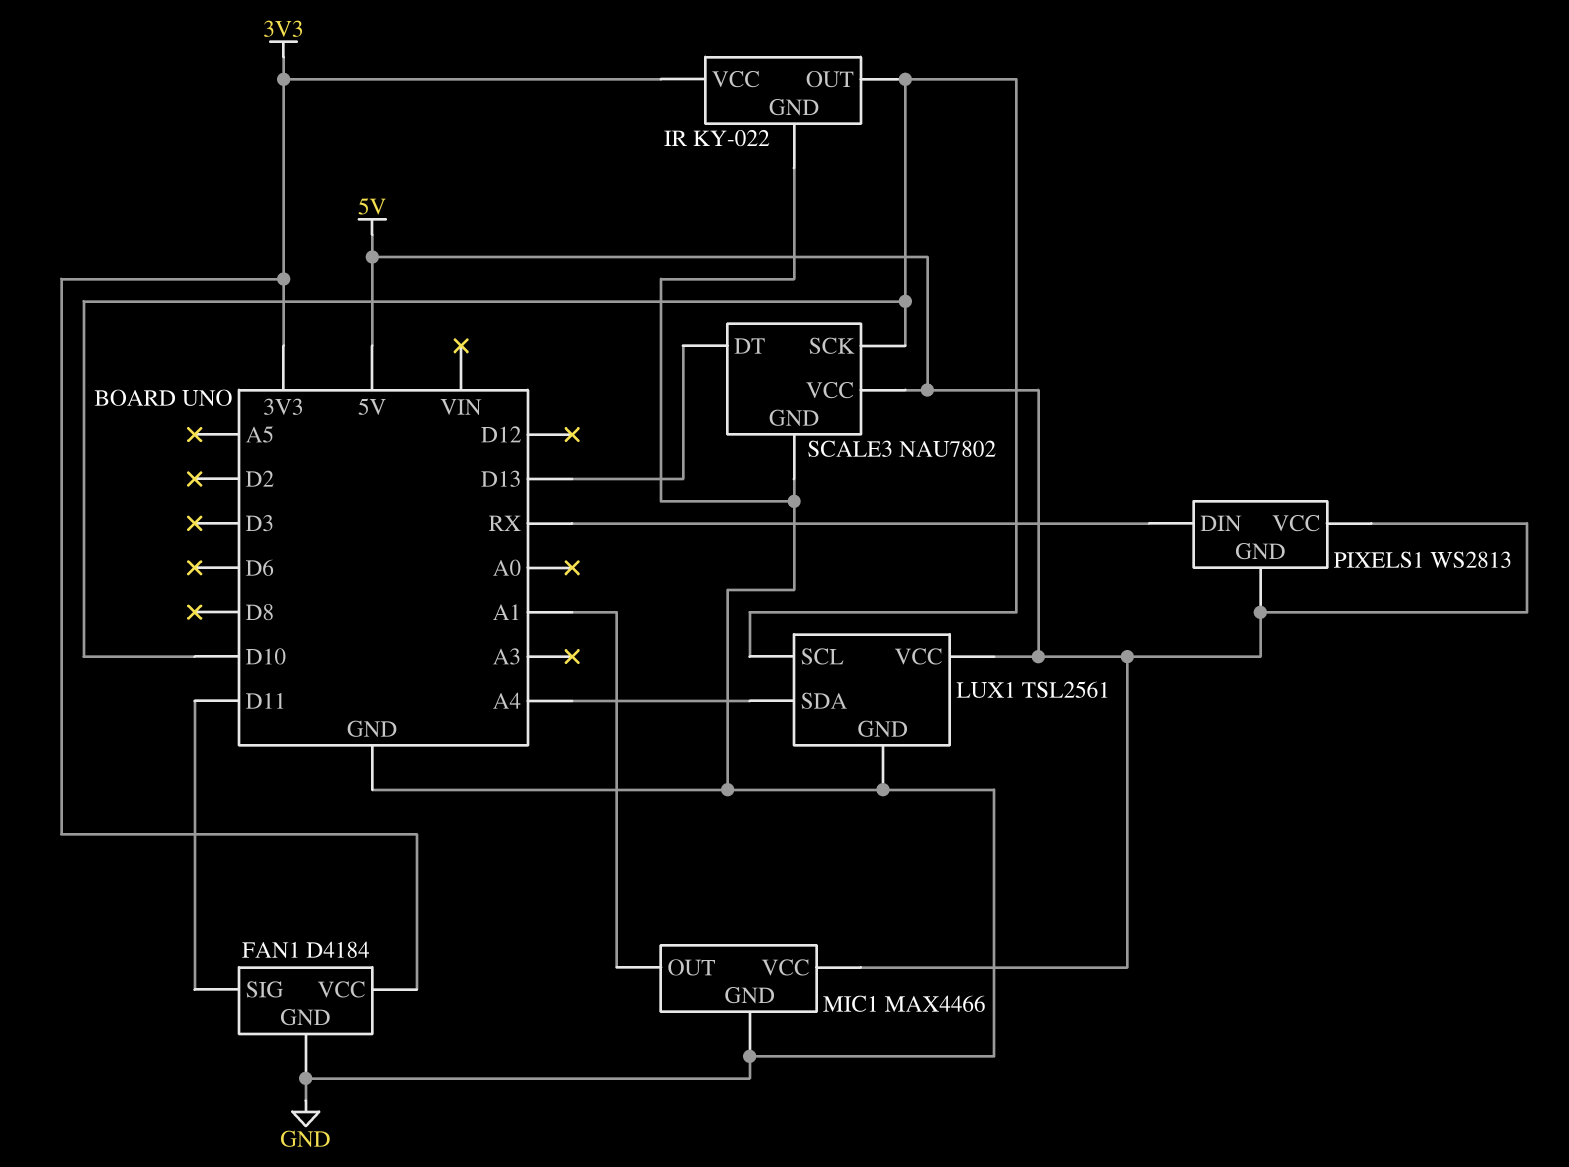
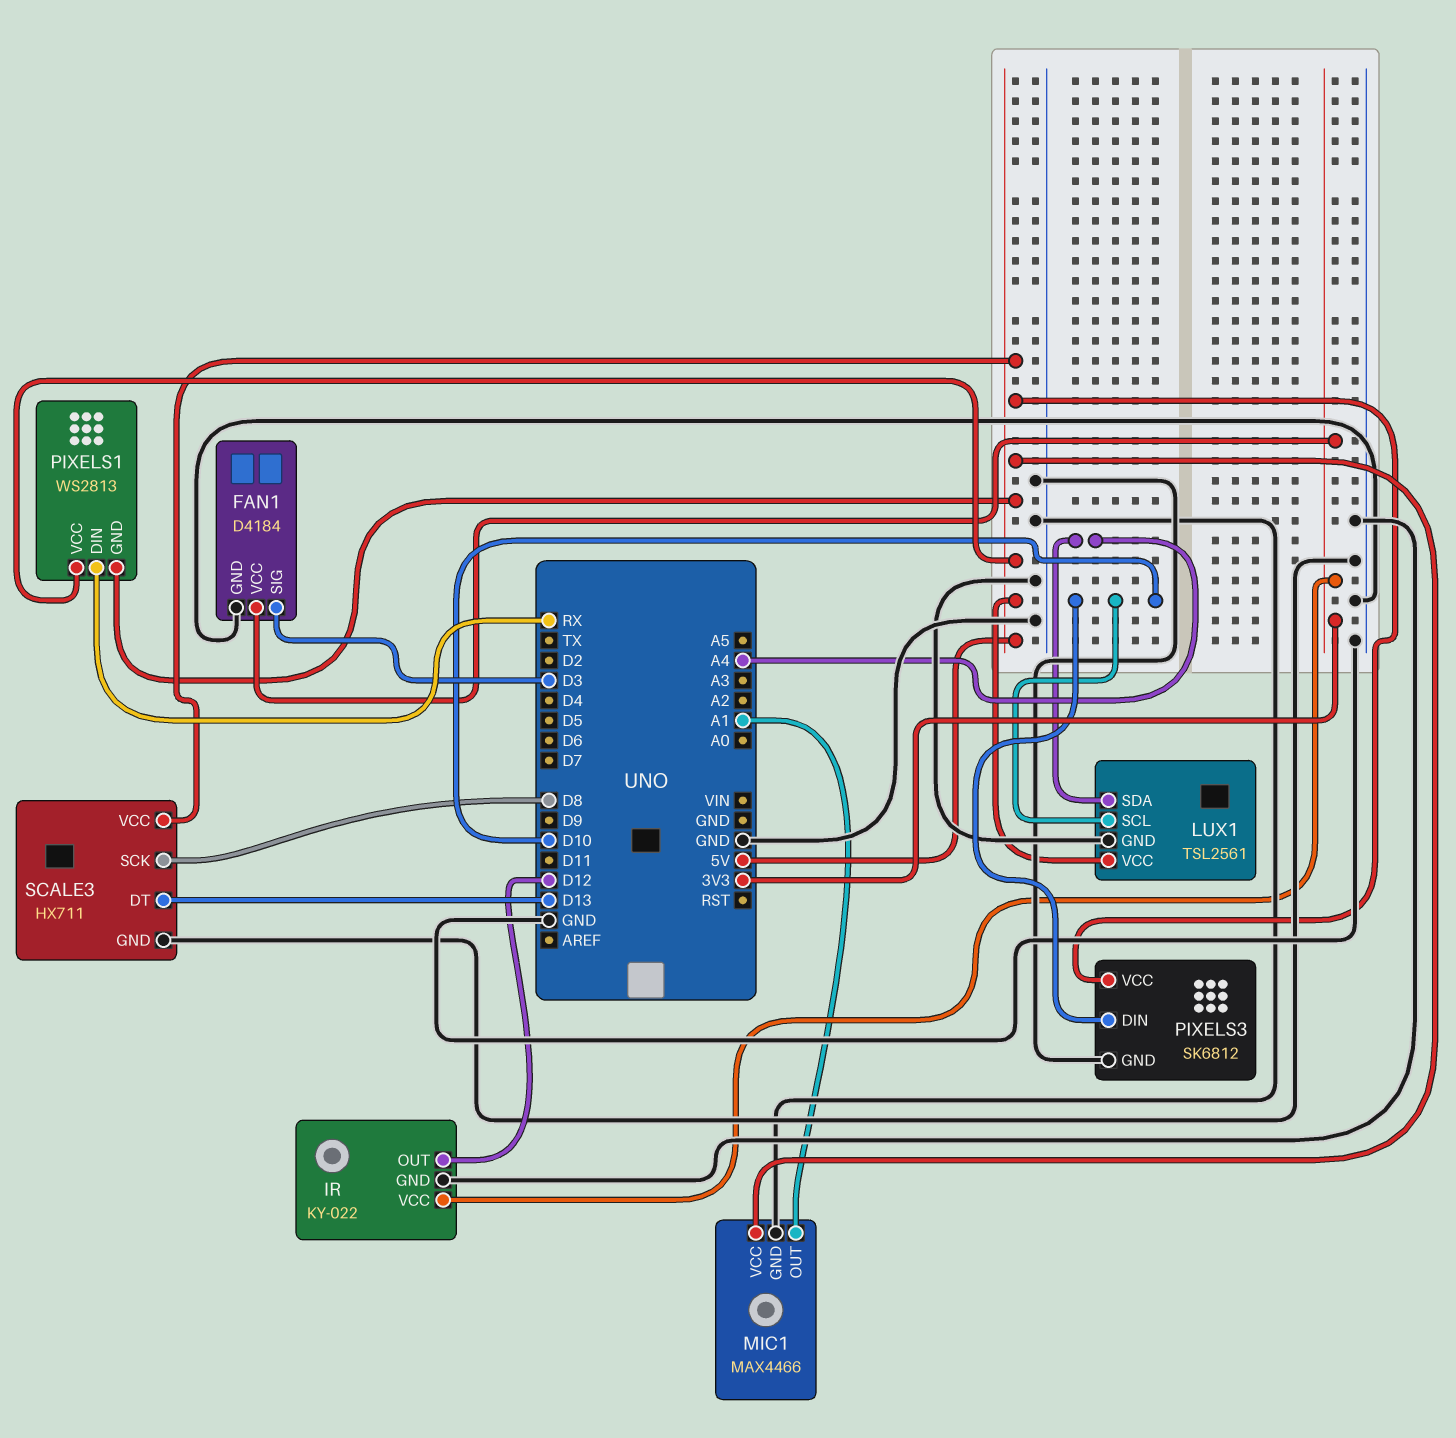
FAN1 pin SIG: D11 -> D3
IR pin OUT: D10 -> D12
PIXELS3: none -> SK6812
PIXELS3 pin DIN: none -> D10
PIXELS3 pin GND: none -> GND
PIXELS3 pin VCC: none -> 5V
SCALE3: NAU7802 -> HX711
SCALE3 pin SCK: D10 -> D8

